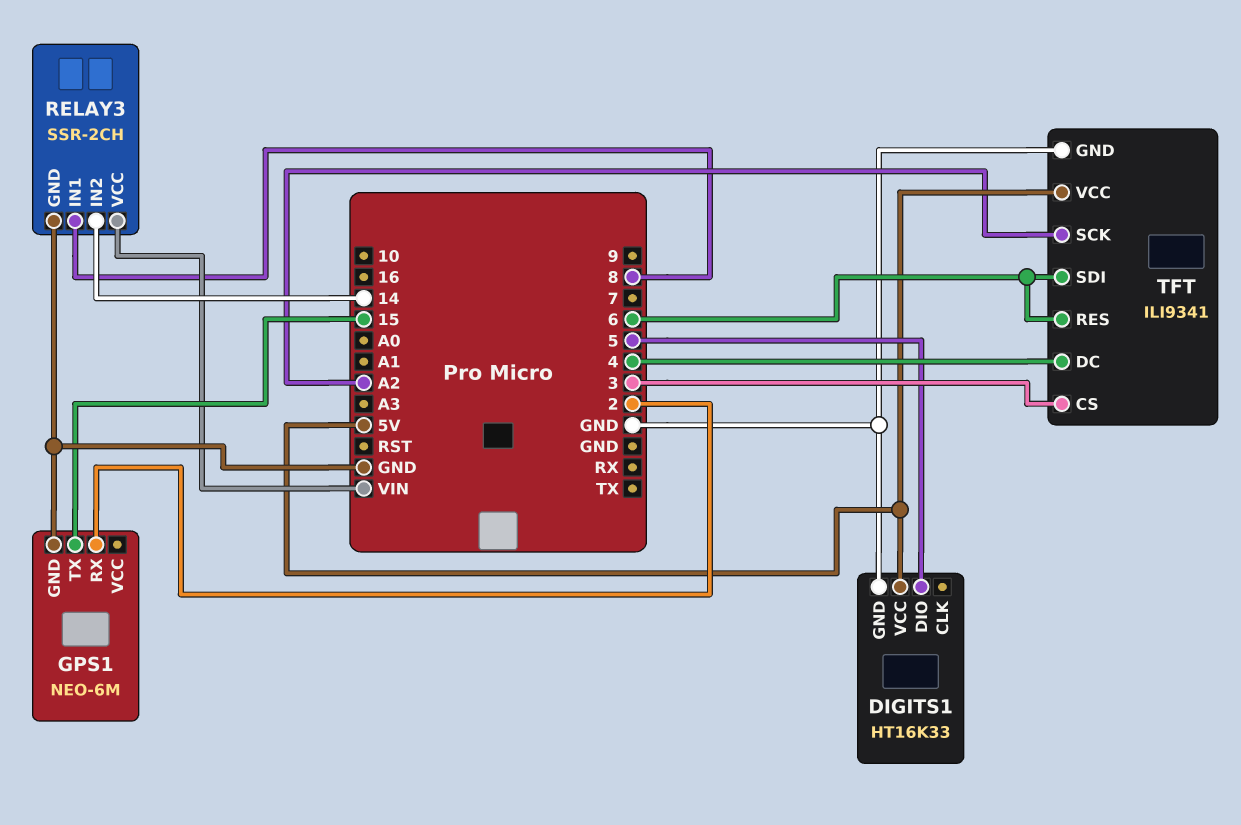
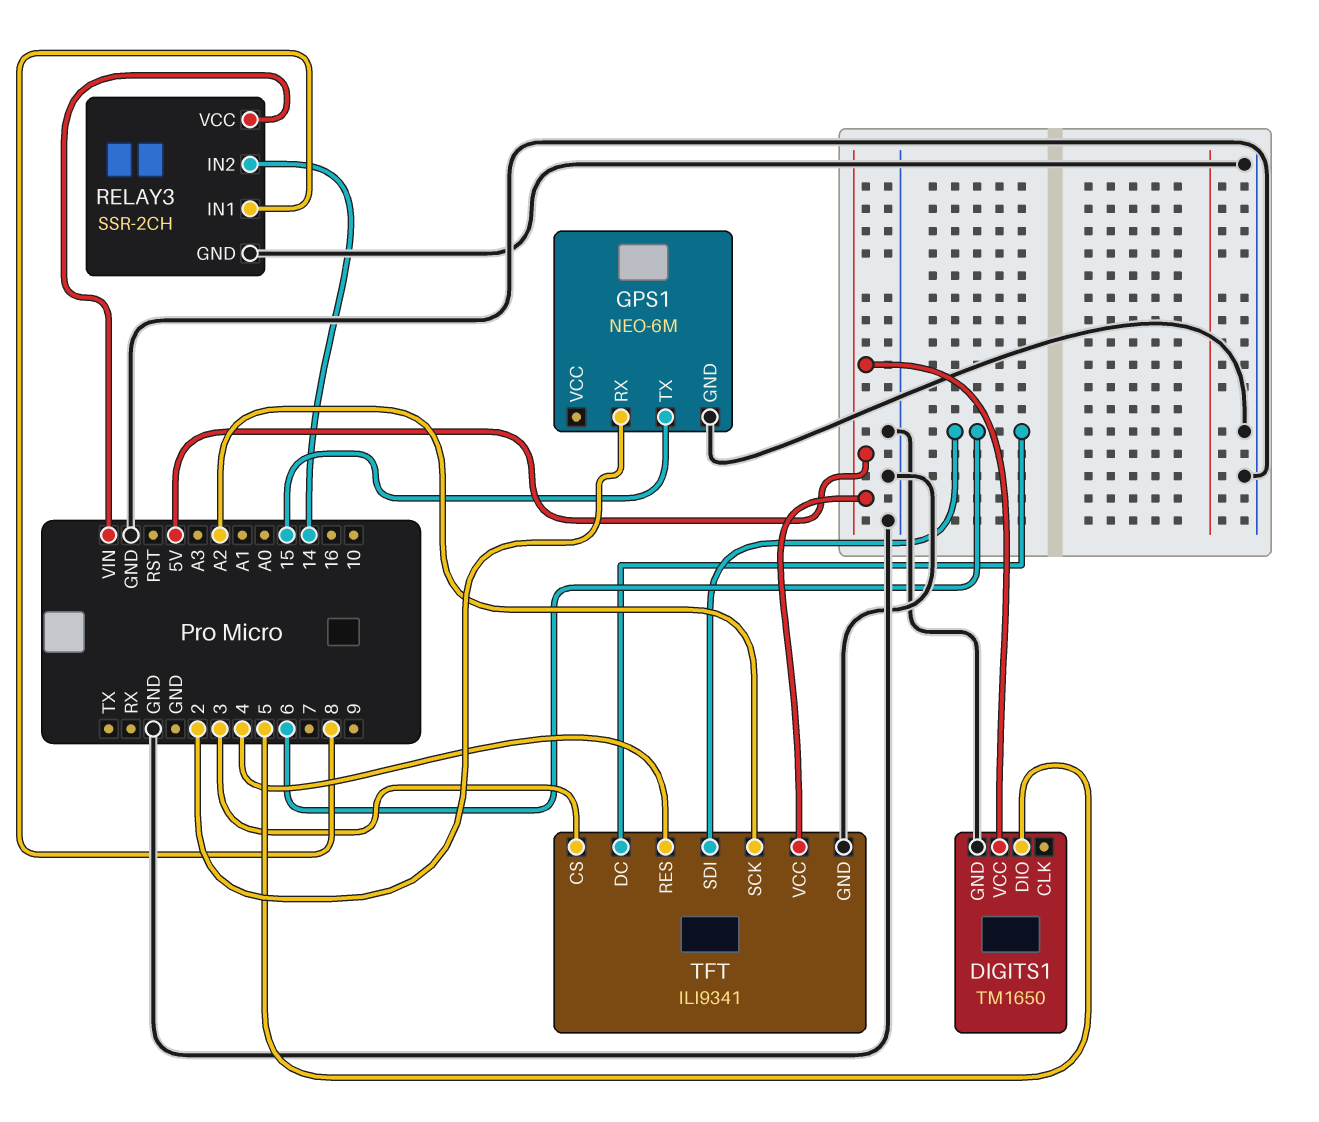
DIGITS1: HT16K33 -> TM1650
TFT pin DC: 4 -> 6
TFT pin RES: 6 -> 4

